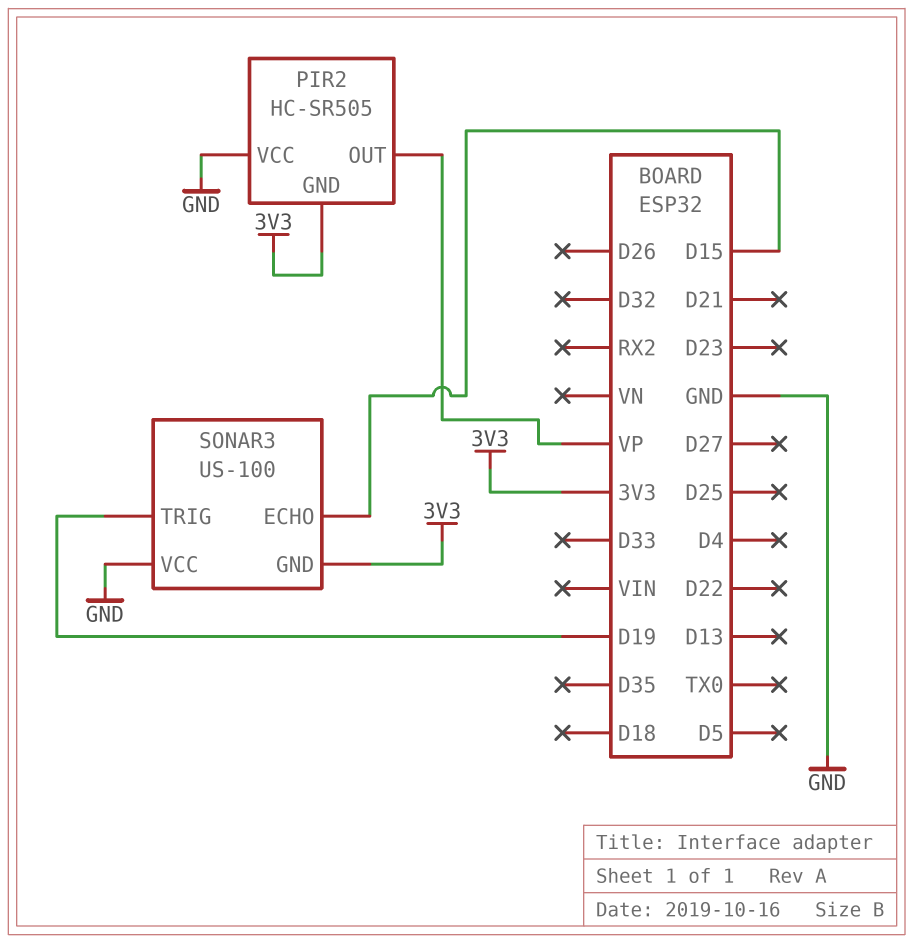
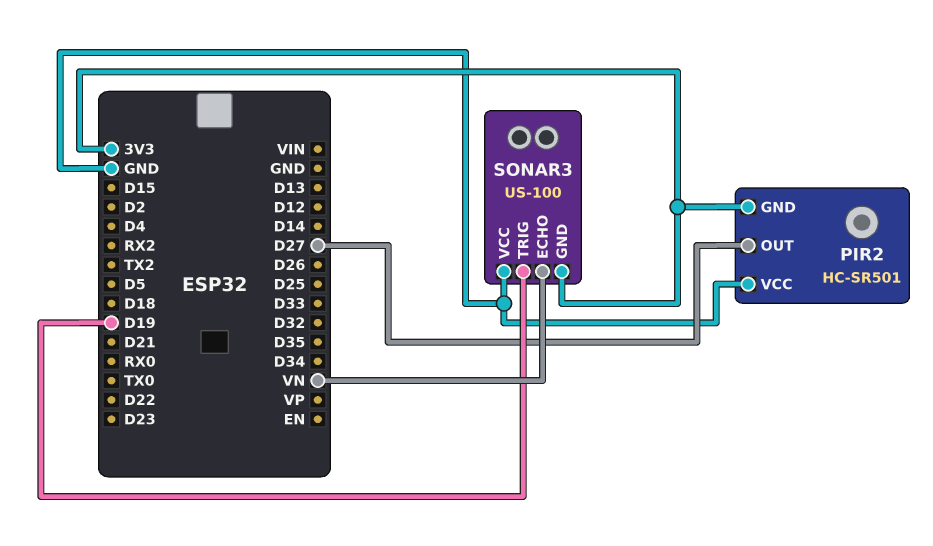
PIR2: HC-SR505 -> HC-SR501
PIR2 pin OUT: VP -> D27
SONAR3 pin ECHO: D15 -> VN

